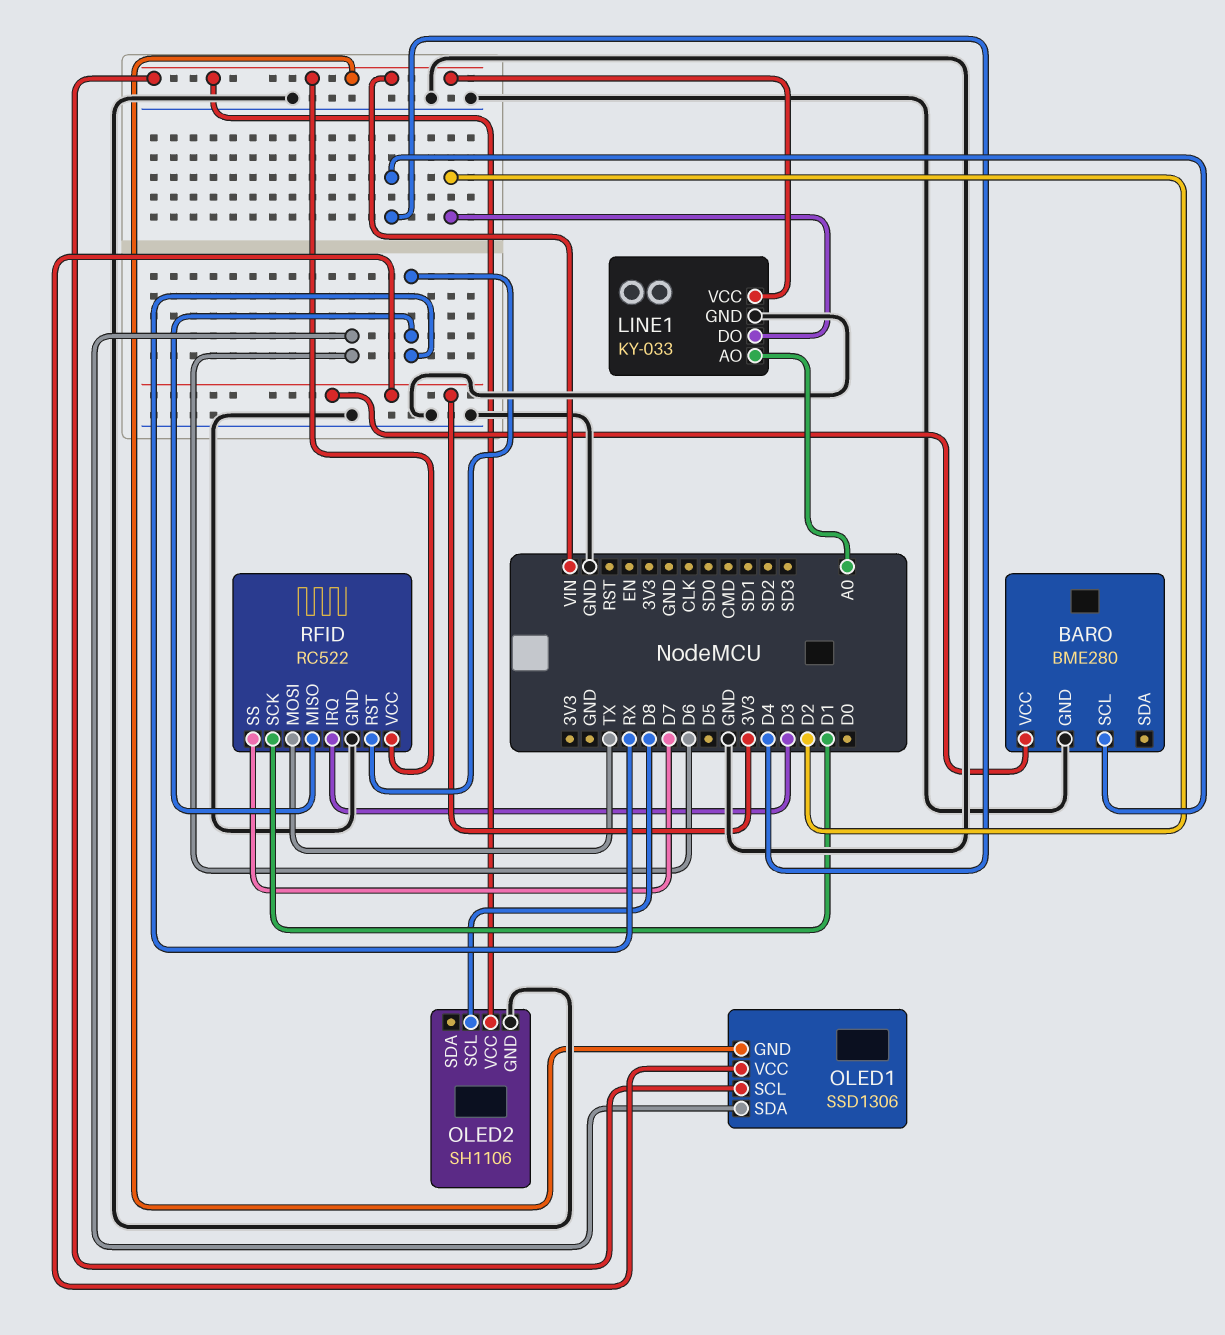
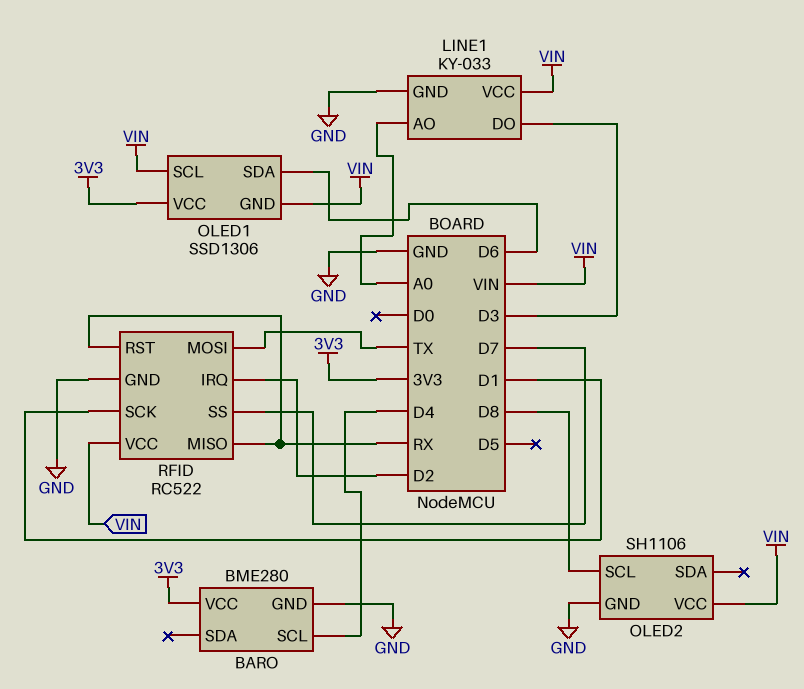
LINE1 pin DO: D2 -> D3
RFID pin IRQ: D3 -> D2

